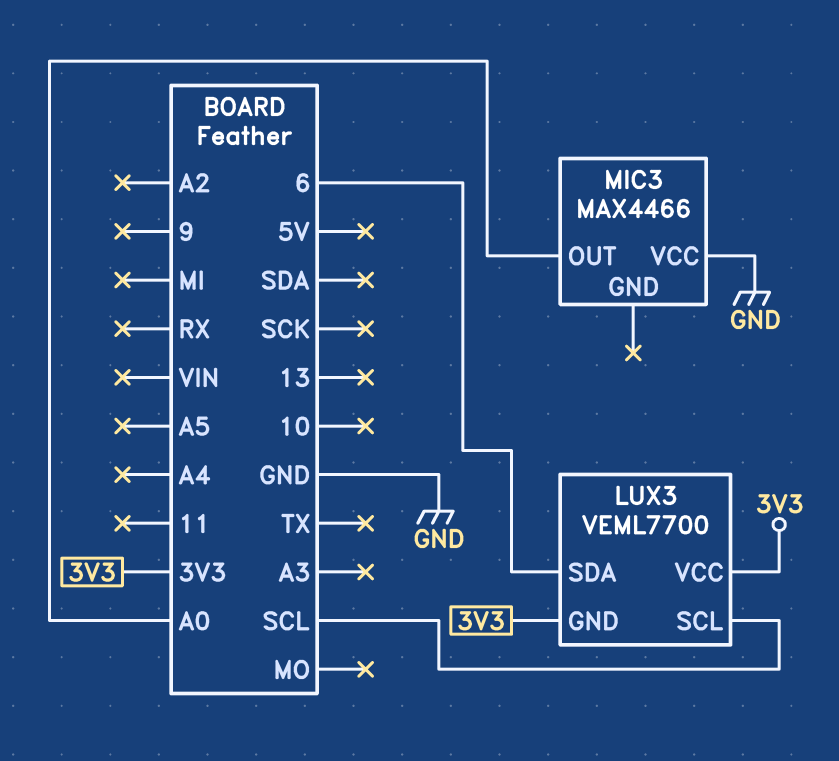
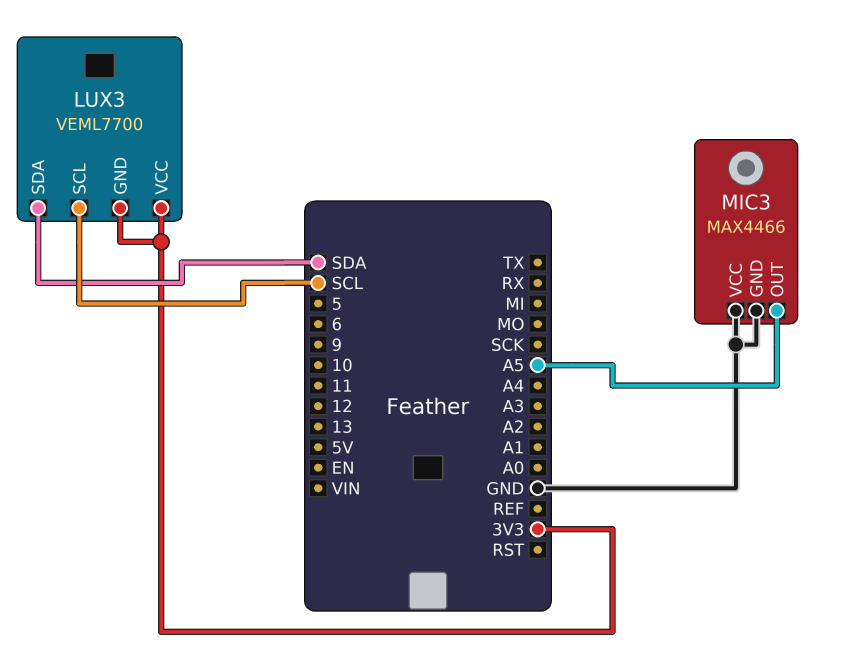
LUX3 pin SDA: 6 -> SDA
MIC3 pin GND: none -> GND
MIC3 pin OUT: A0 -> A5

